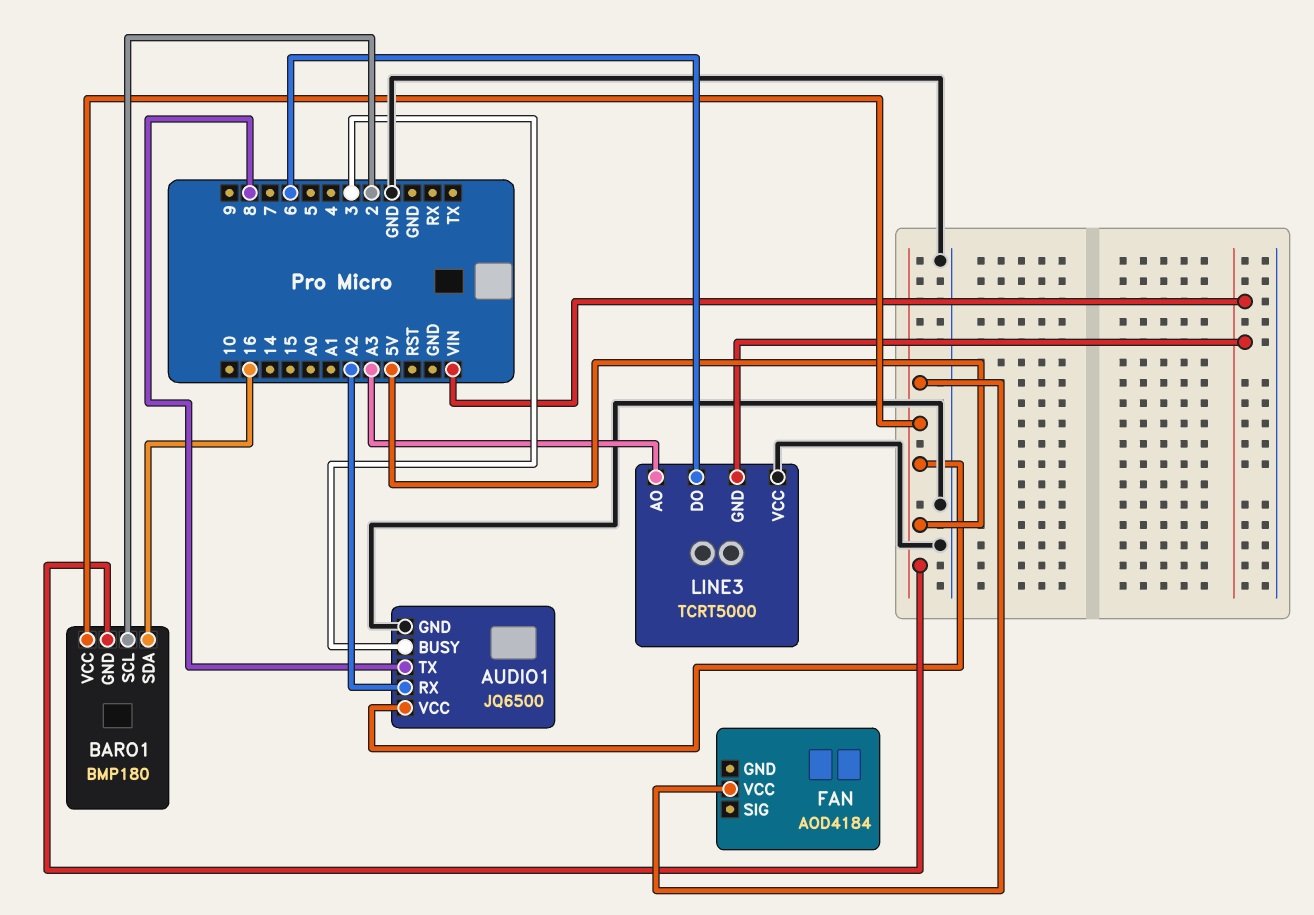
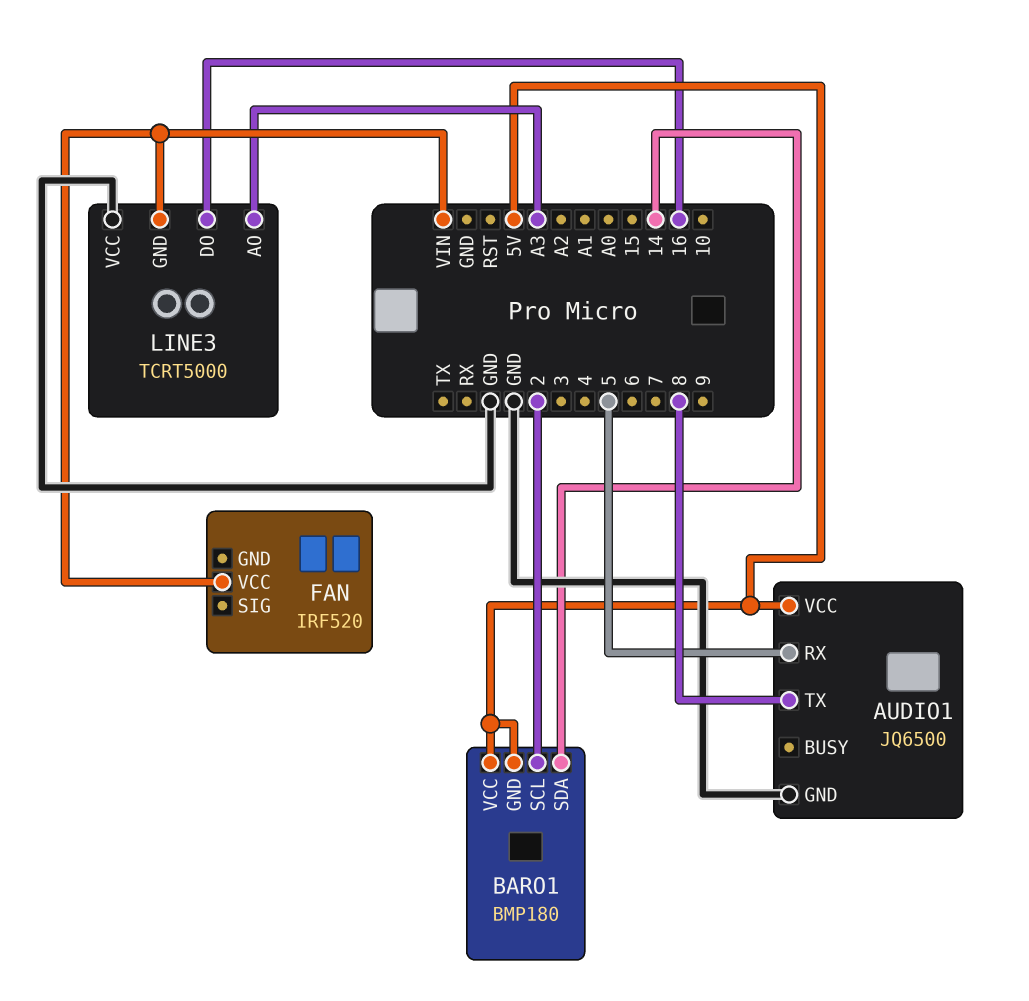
AUDIO1 pin BUSY: 3 -> none
AUDIO1 pin RX: A2 -> 5
BARO1 pin SDA: 16 -> 14
FAN: AOD4184 -> IRF520
FAN pin VCC: 5V -> VIN
LINE3 pin DO: 6 -> 16

